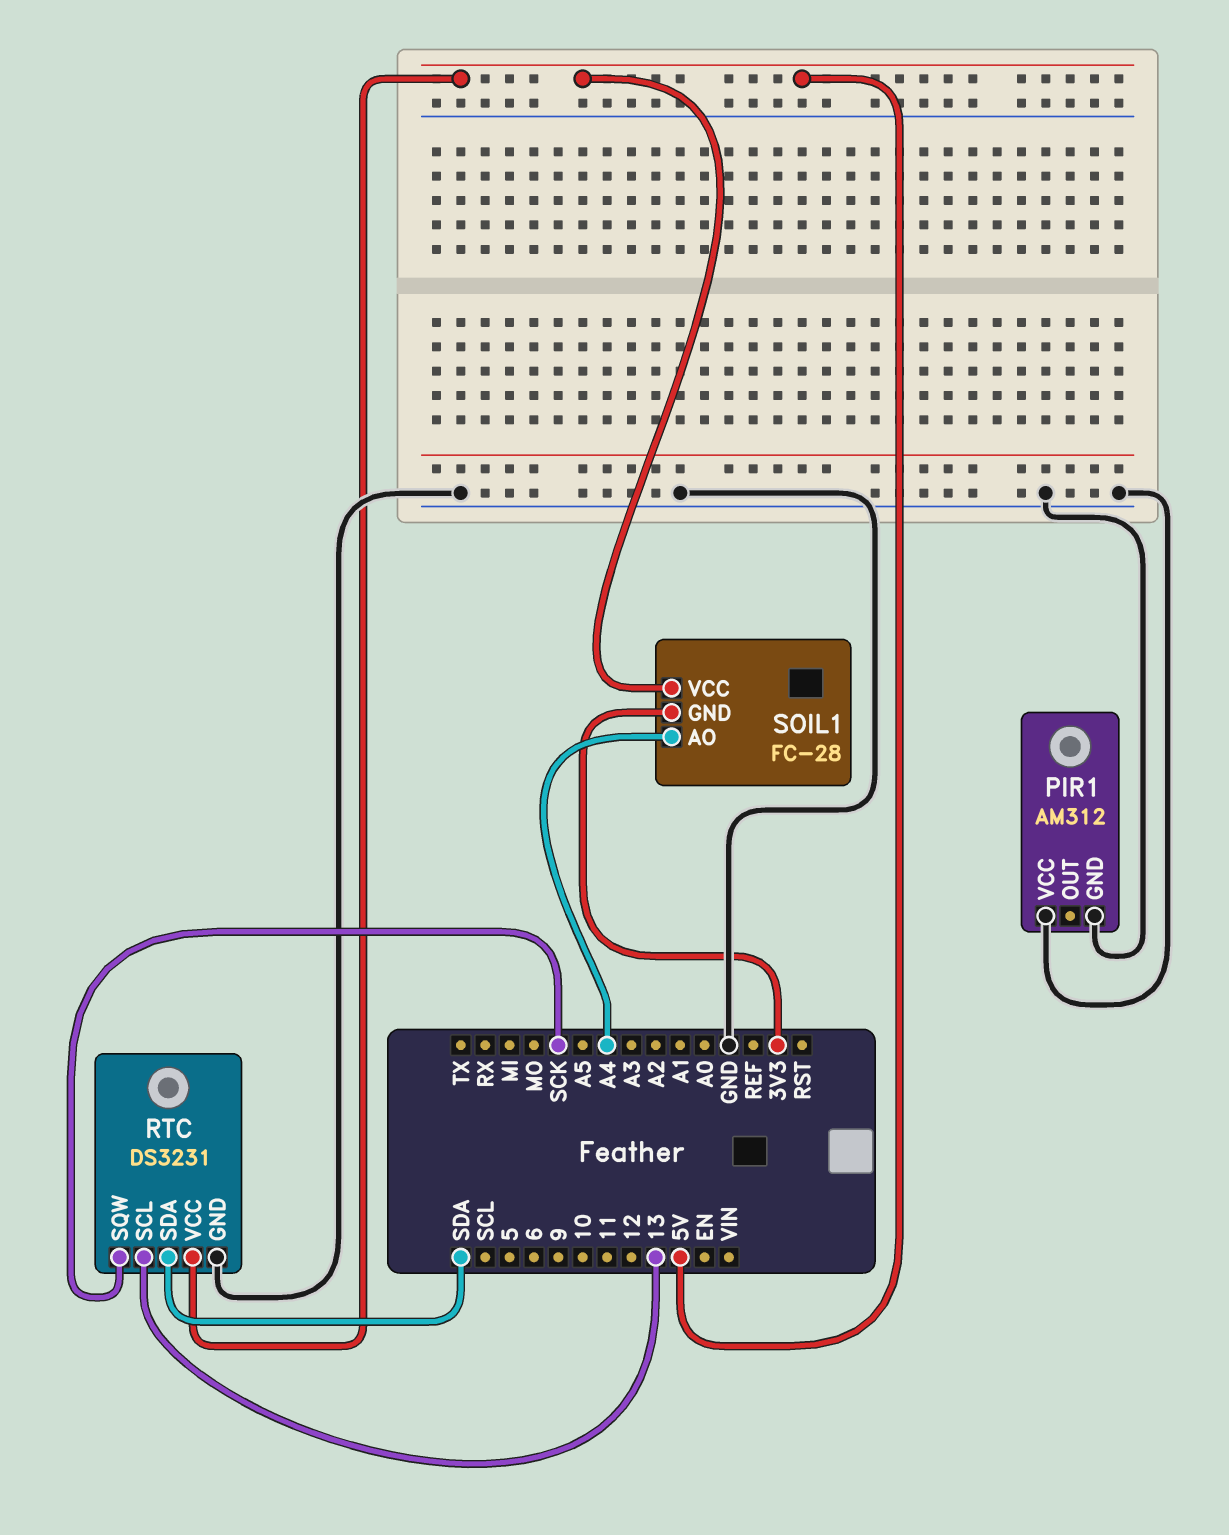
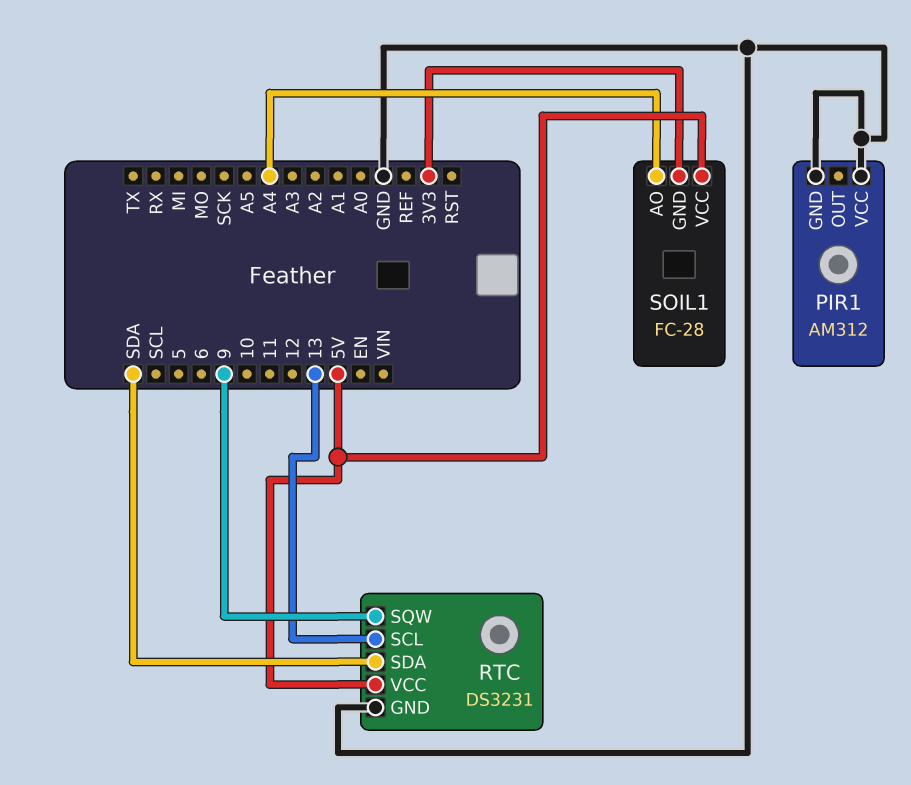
RTC pin SQW: SCK -> 9

